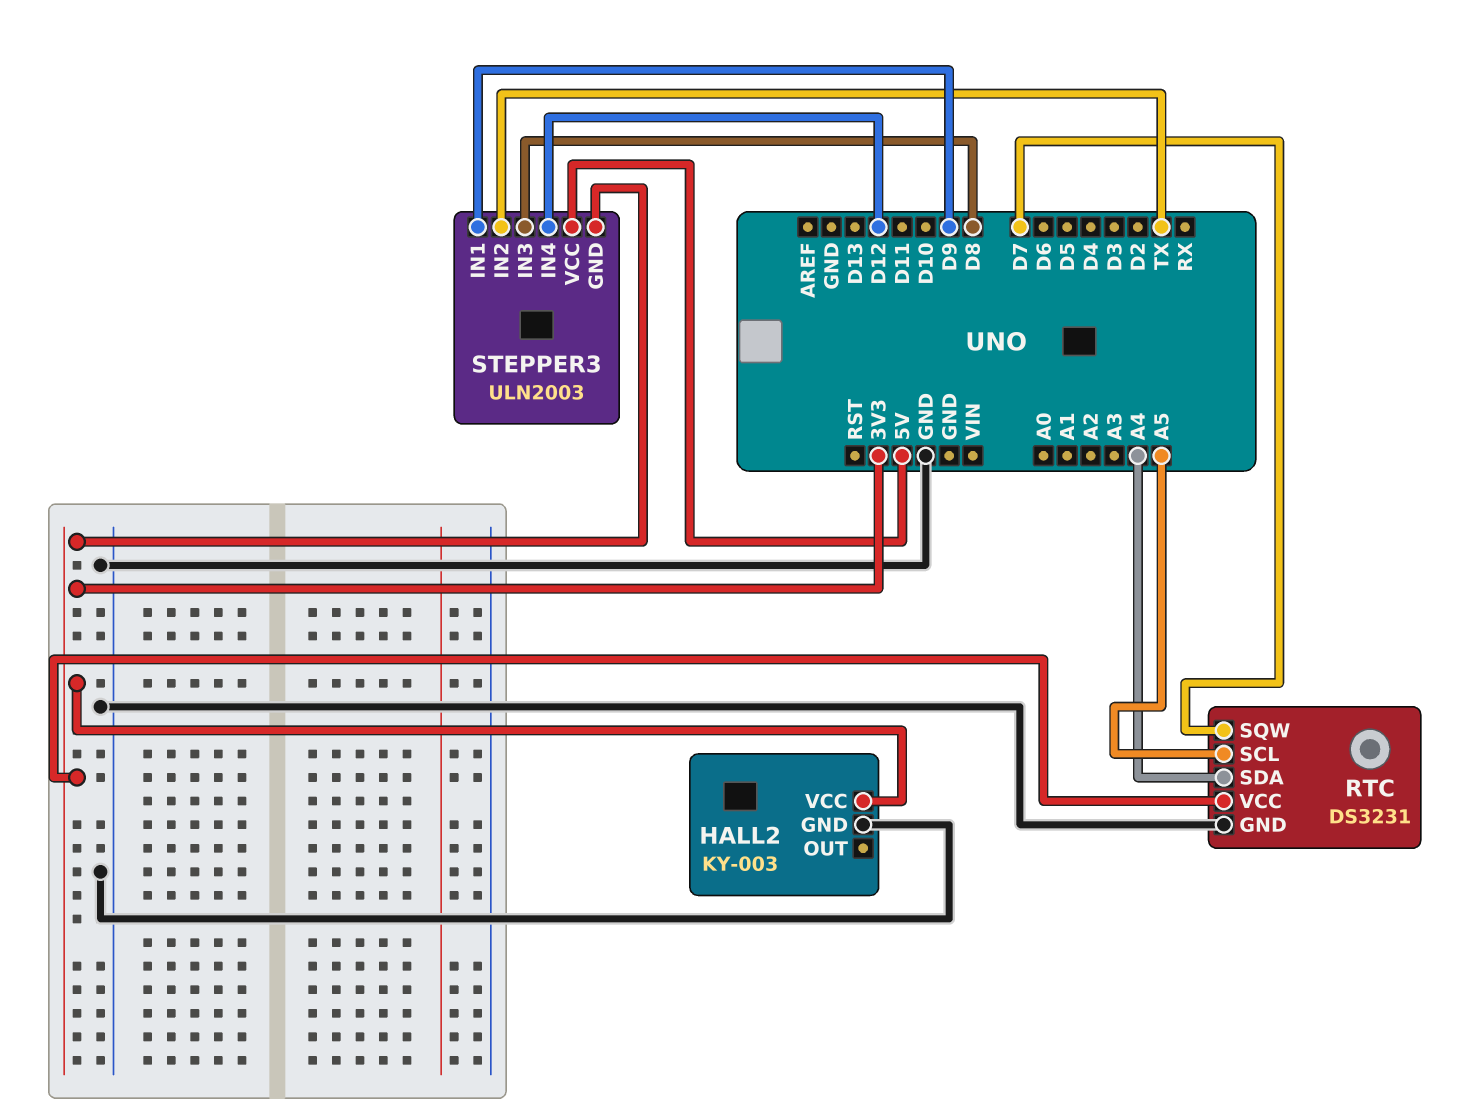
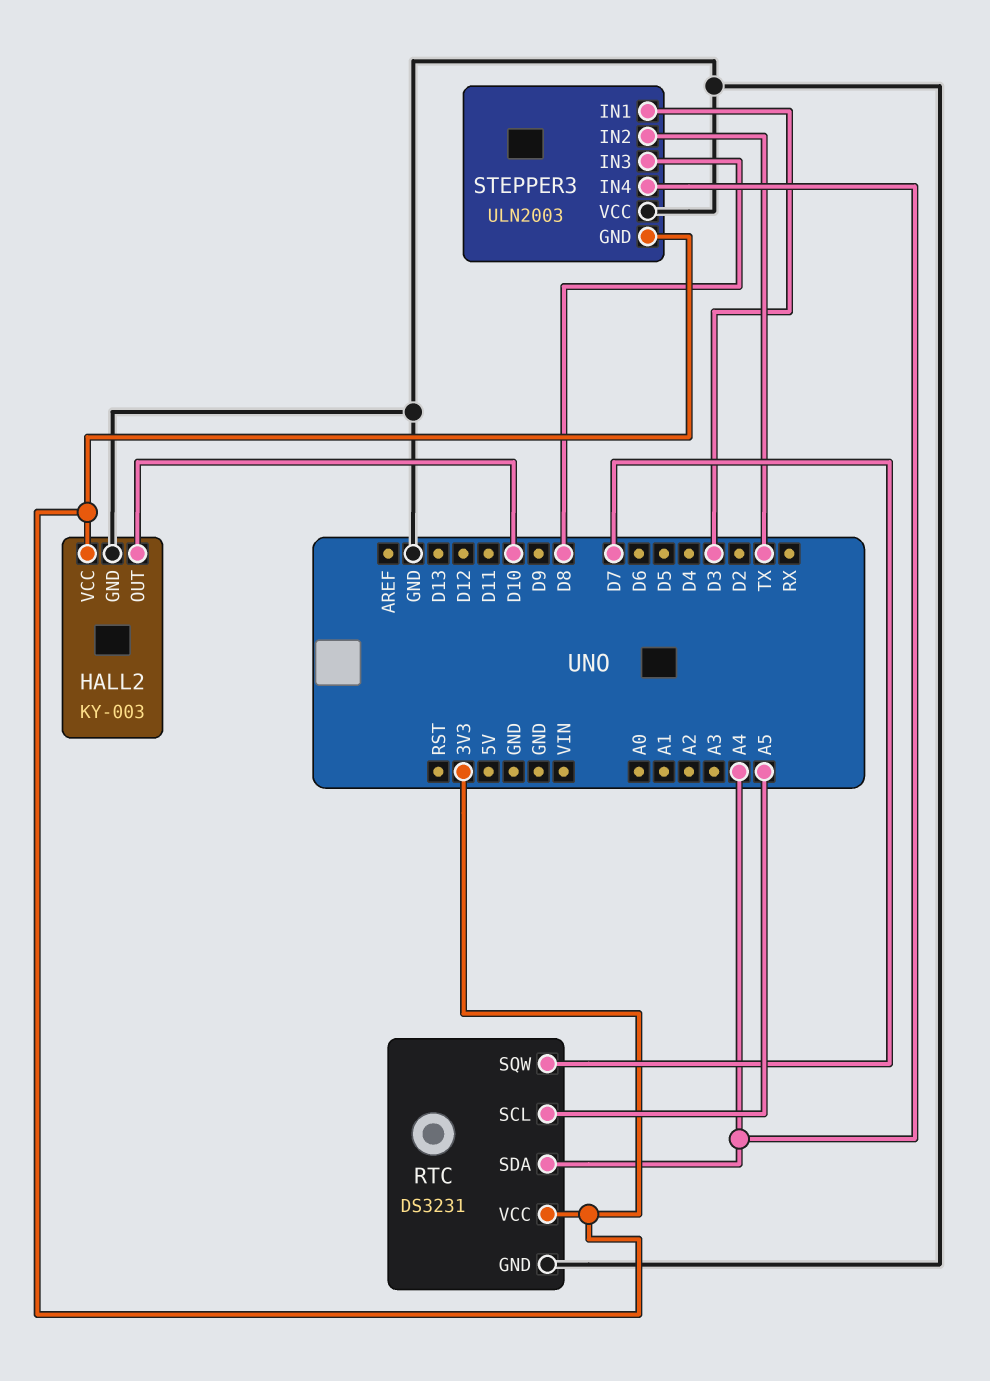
HALL2 pin OUT: none -> D10
STEPPER3 pin IN1: D9 -> D3
STEPPER3 pin IN4: D12 -> A4
STEPPER3 pin VCC: 5V -> GND

